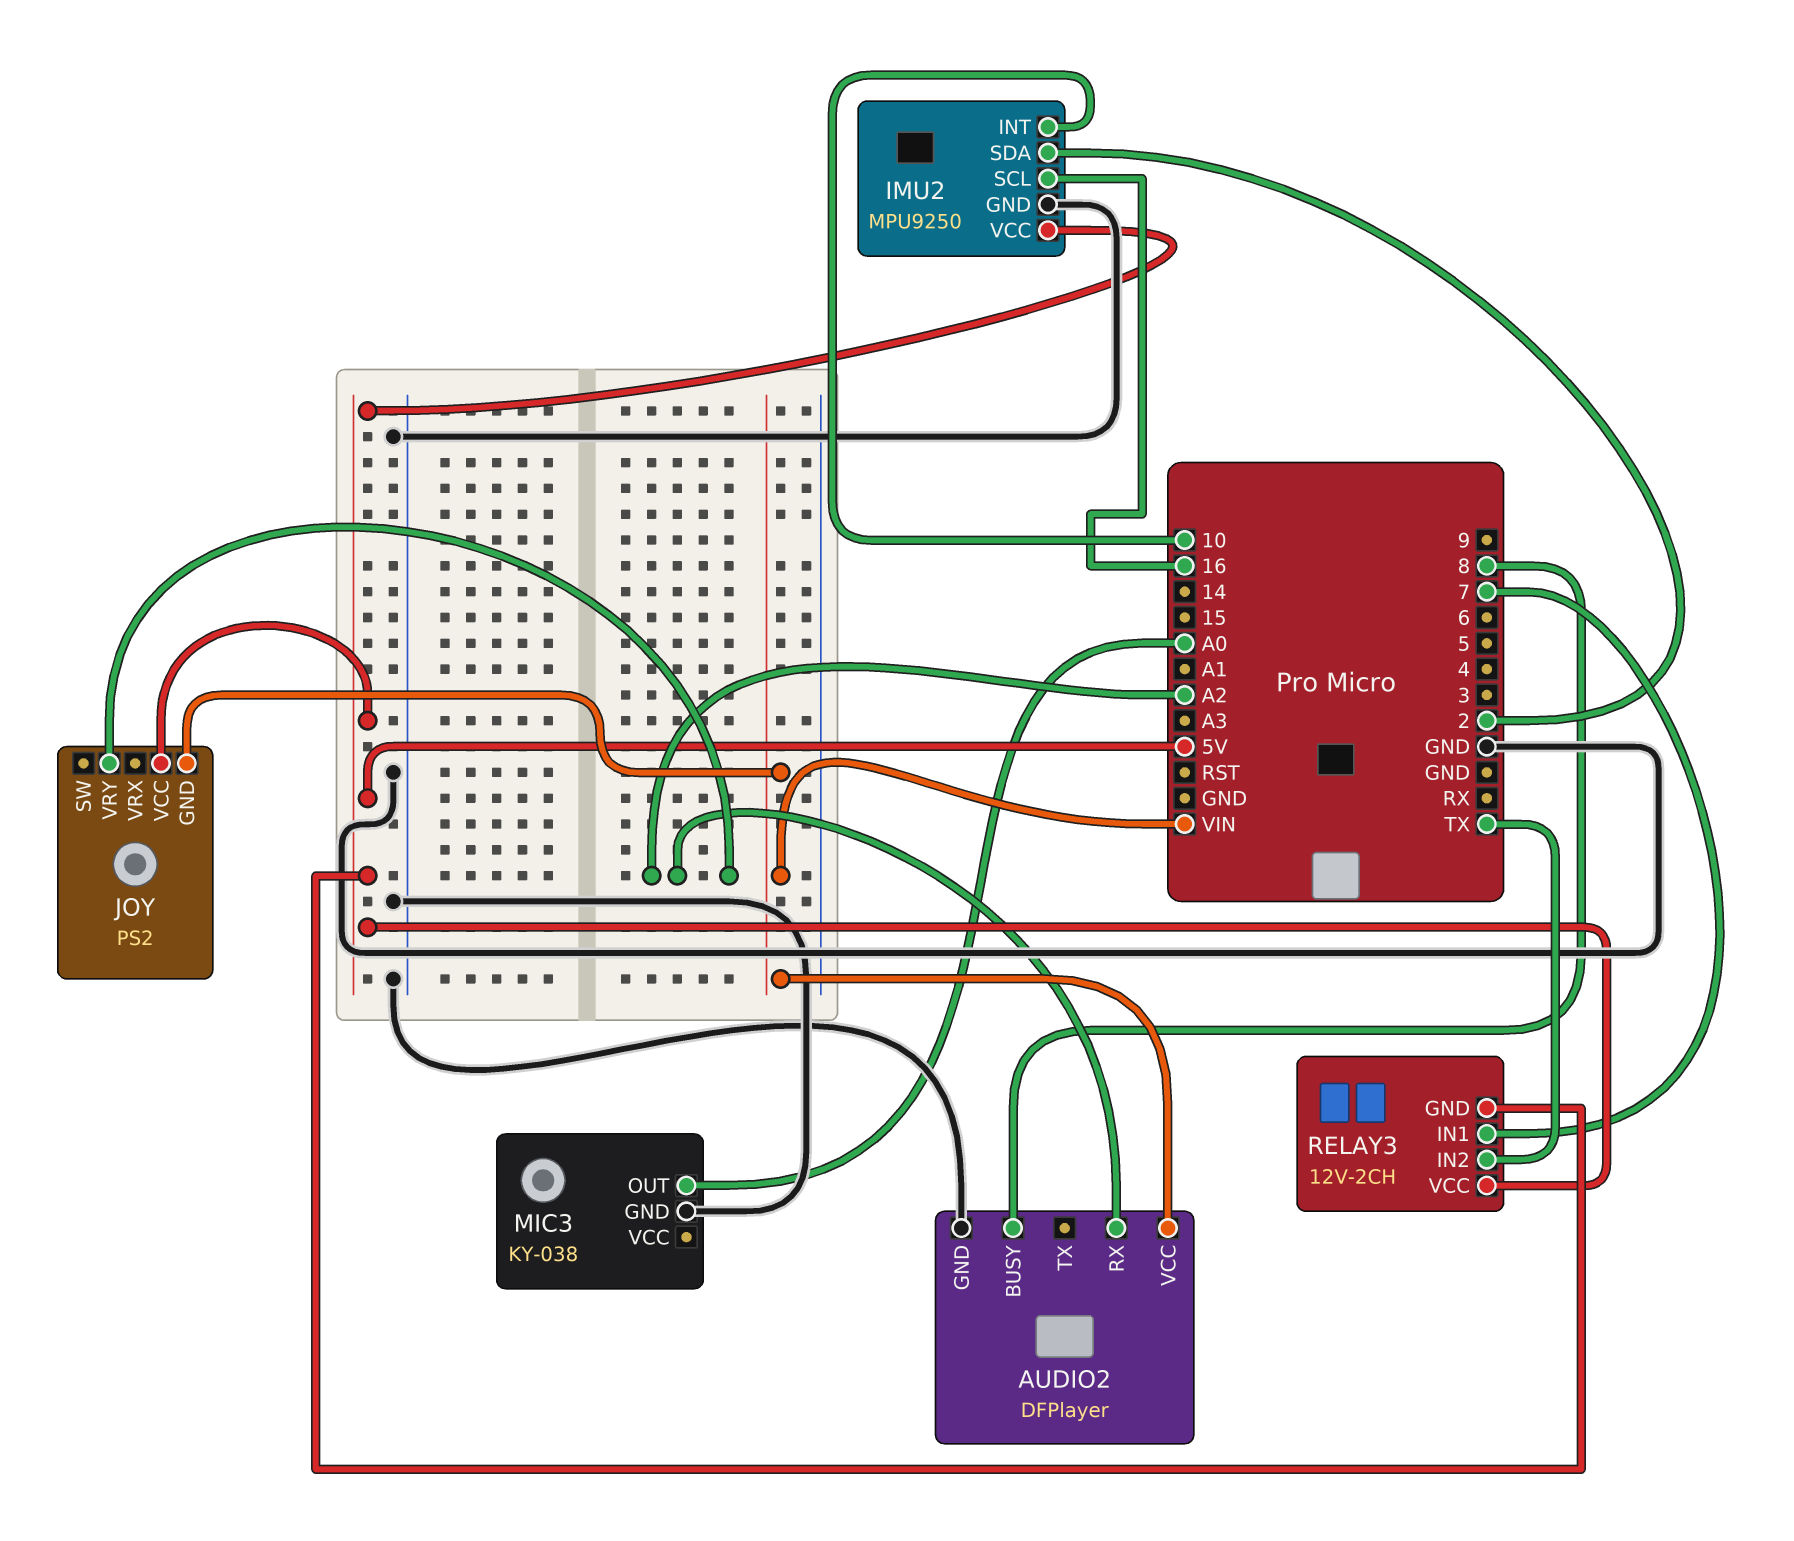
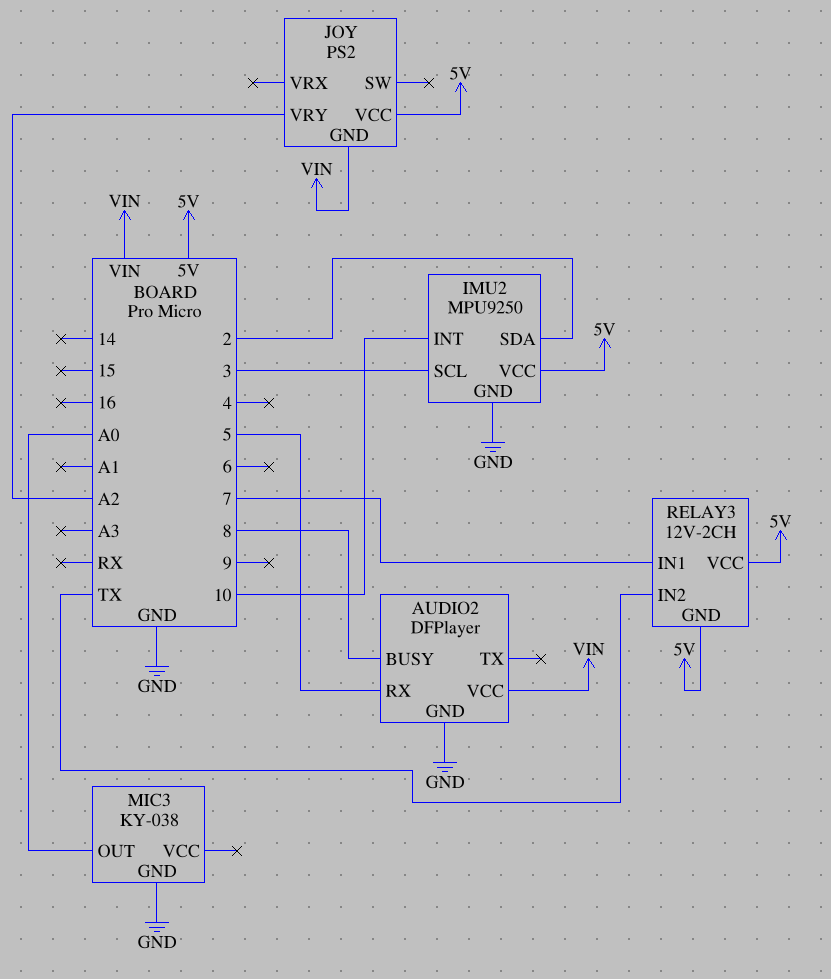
AUDIO2 pin RX: A2 -> 5
IMU2 pin SCL: 16 -> 3

